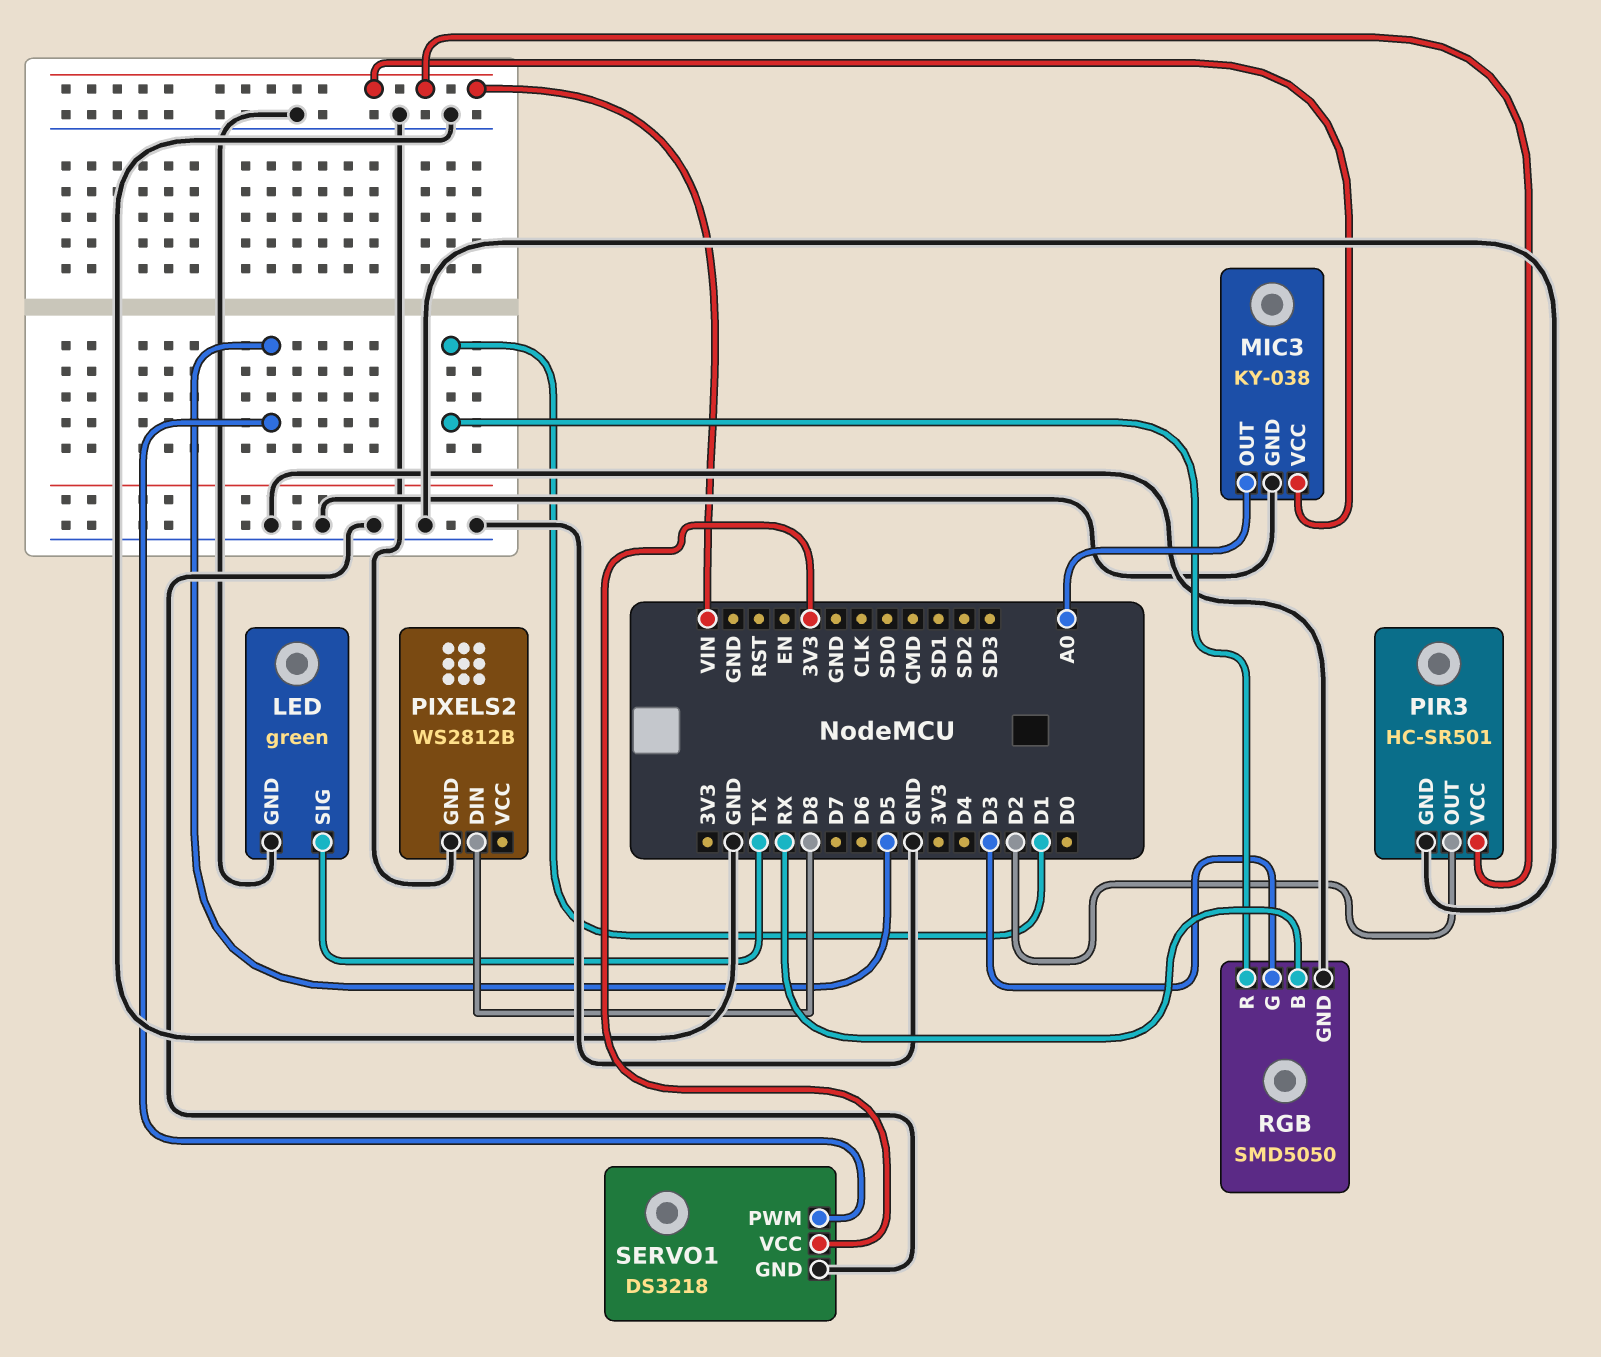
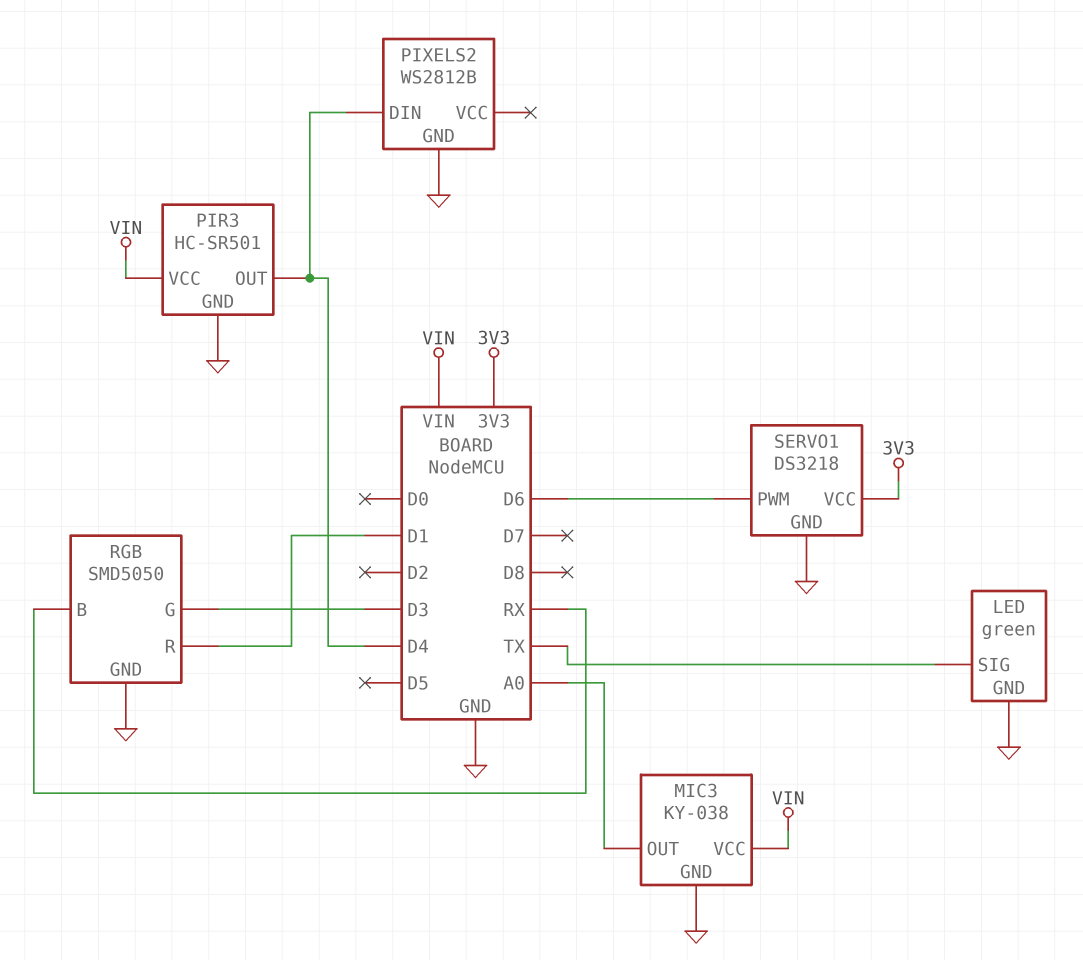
PIR3 pin OUT: D2 -> D4
PIXELS2 pin DIN: D8 -> D4
SERVO1 pin PWM: D5 -> D6

